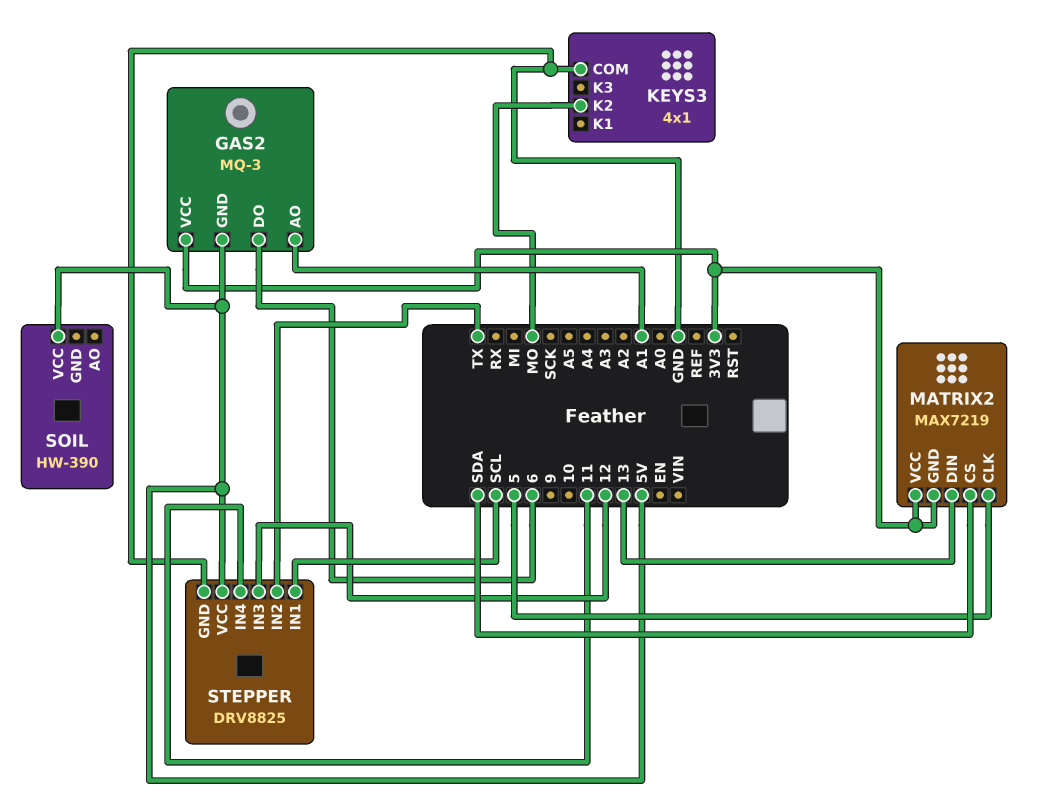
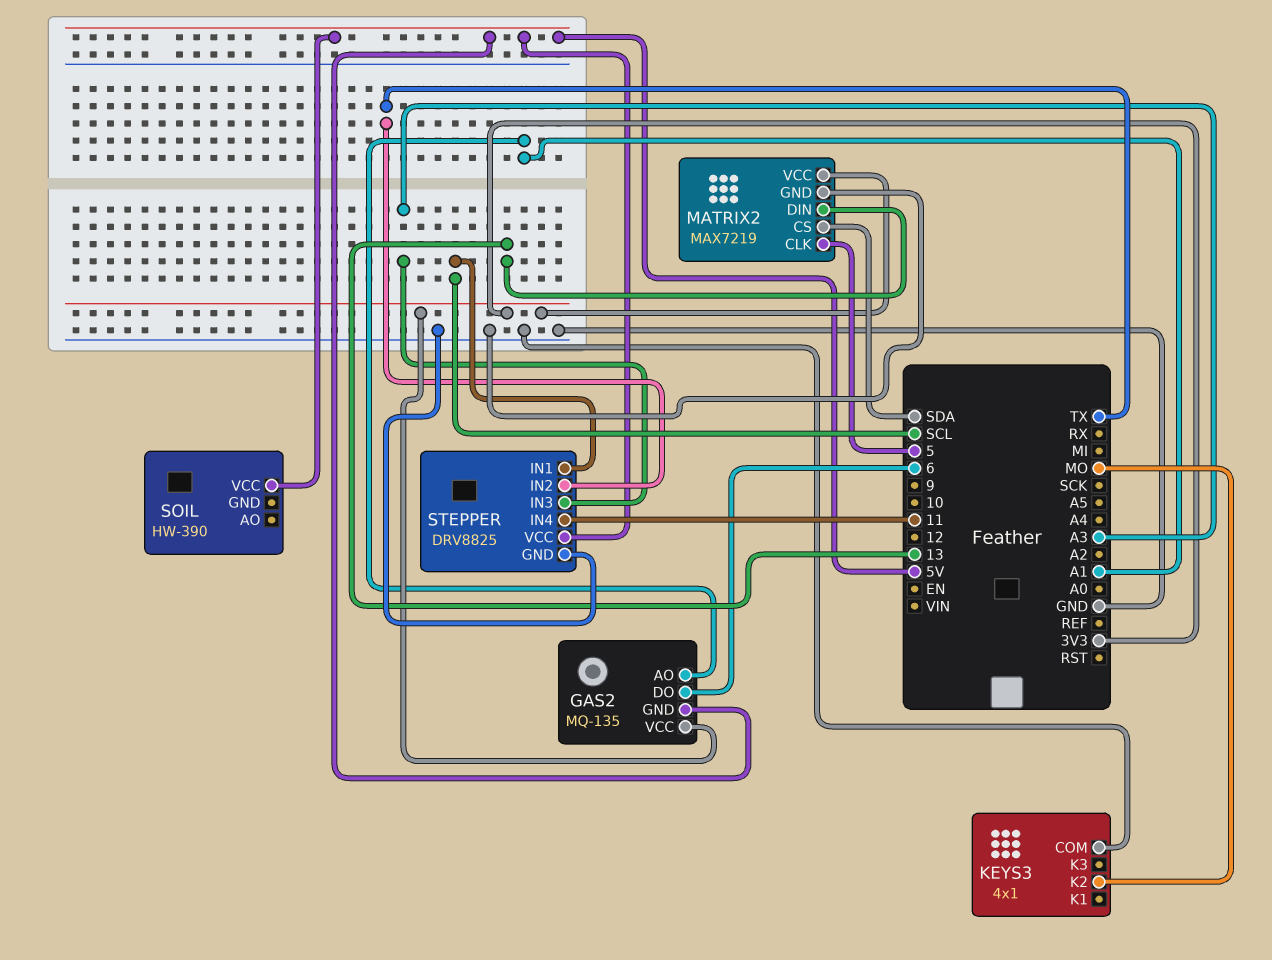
GAS2: MQ-3 -> MQ-135
MATRIX2 pin GND: 3V3 -> GND
STEPPER pin IN3: 12 -> A3

